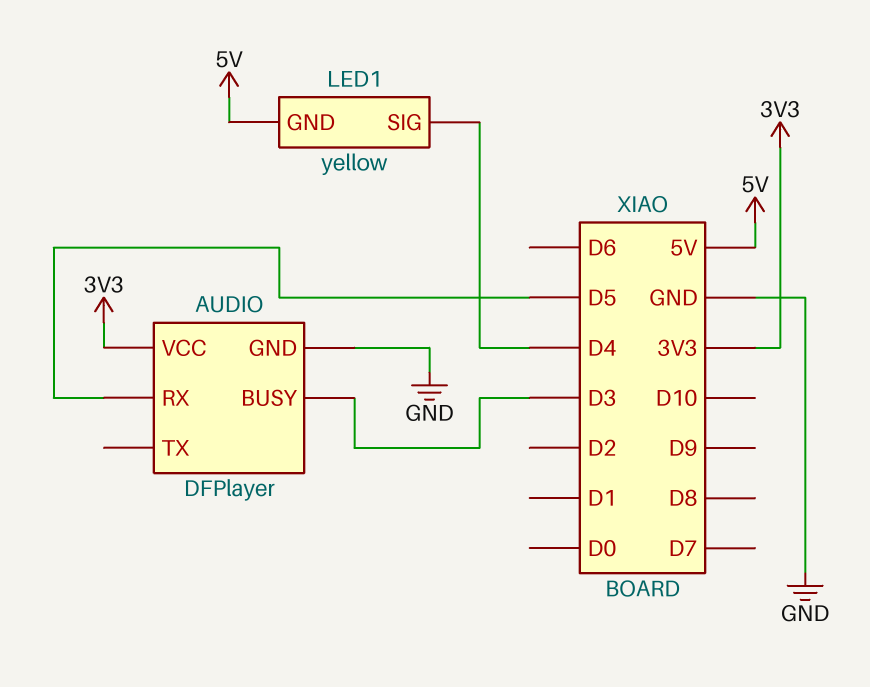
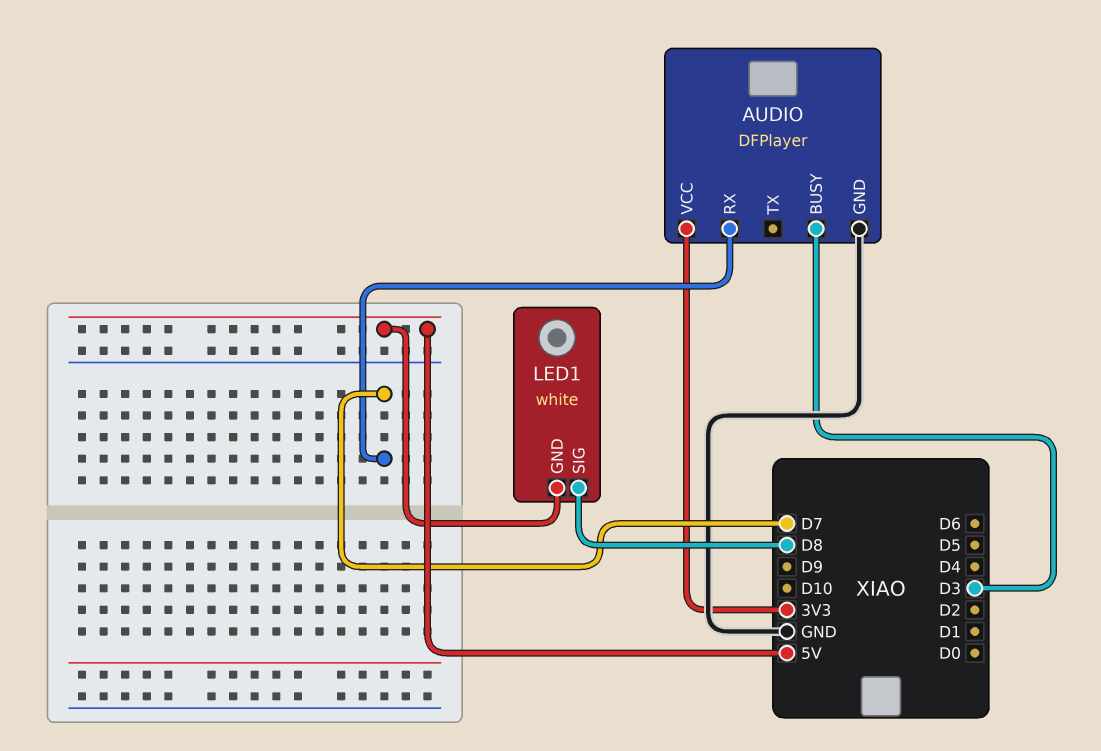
AUDIO pin RX: D5 -> D7
LED1: yellow -> white
LED1 pin SIG: D4 -> D8

